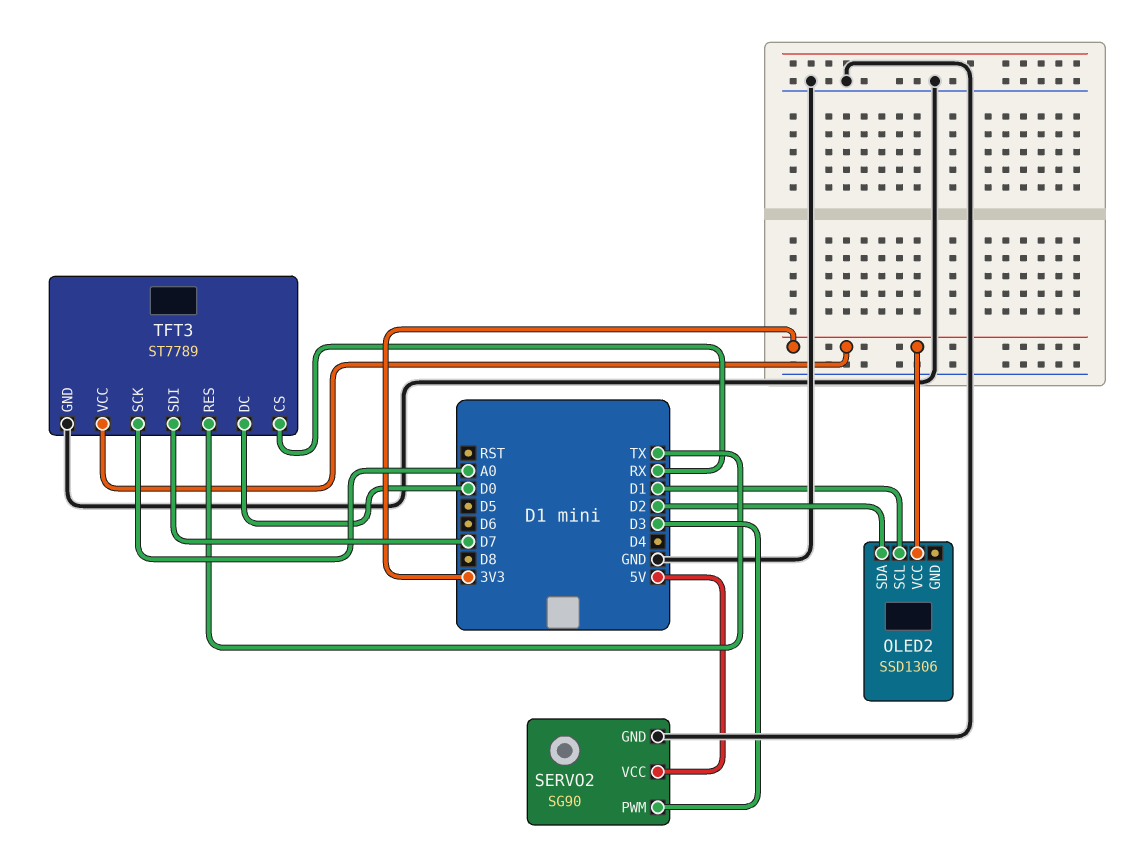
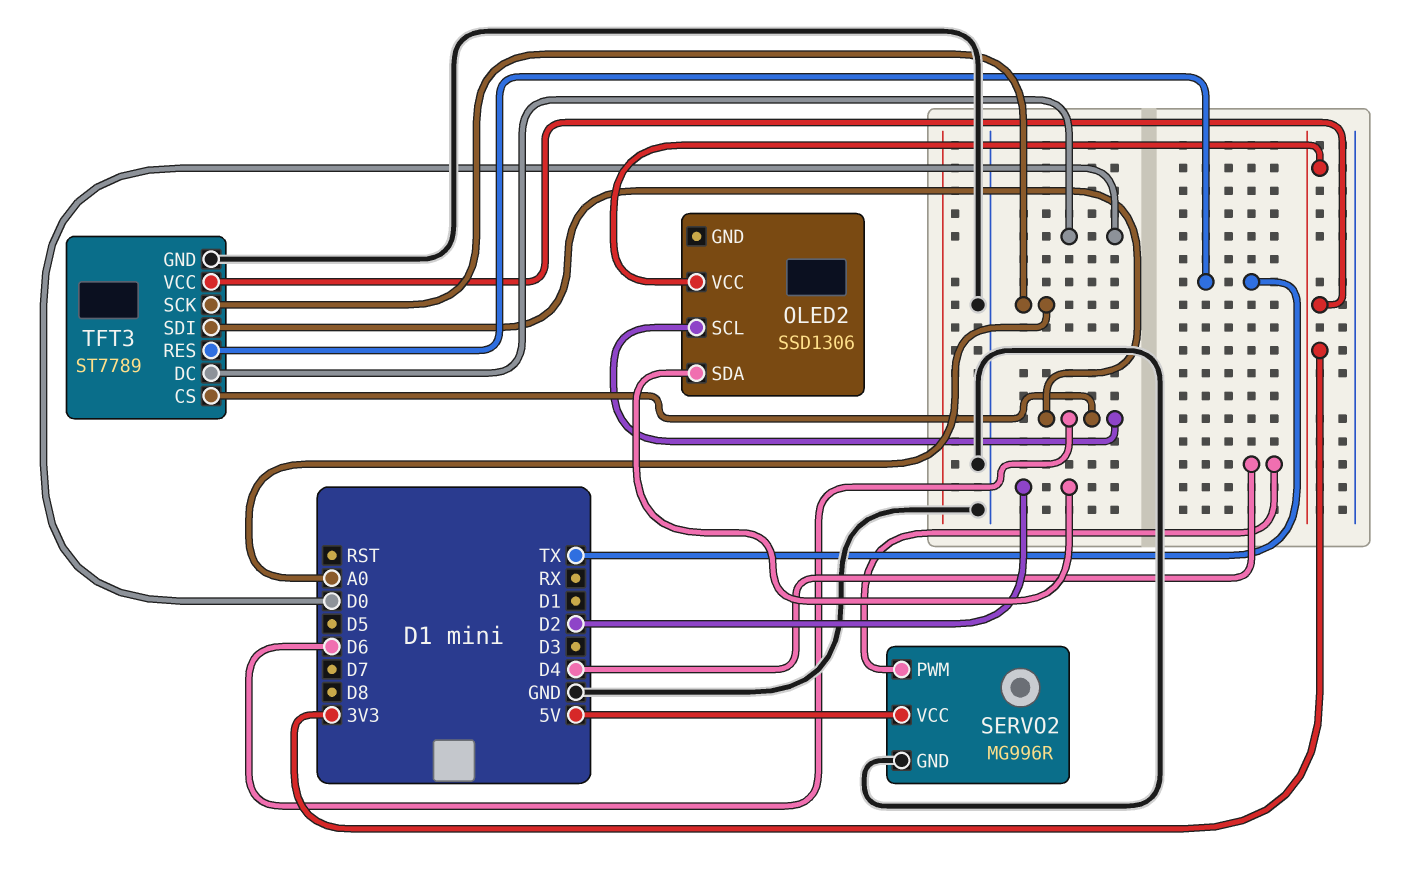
OLED2 pin SCL: D1 -> D6
SERVO2: SG90 -> MG996R
SERVO2 pin PWM: D3 -> D4
TFT3 pin CS: RX -> D6
TFT3 pin SDI: D7 -> D6

